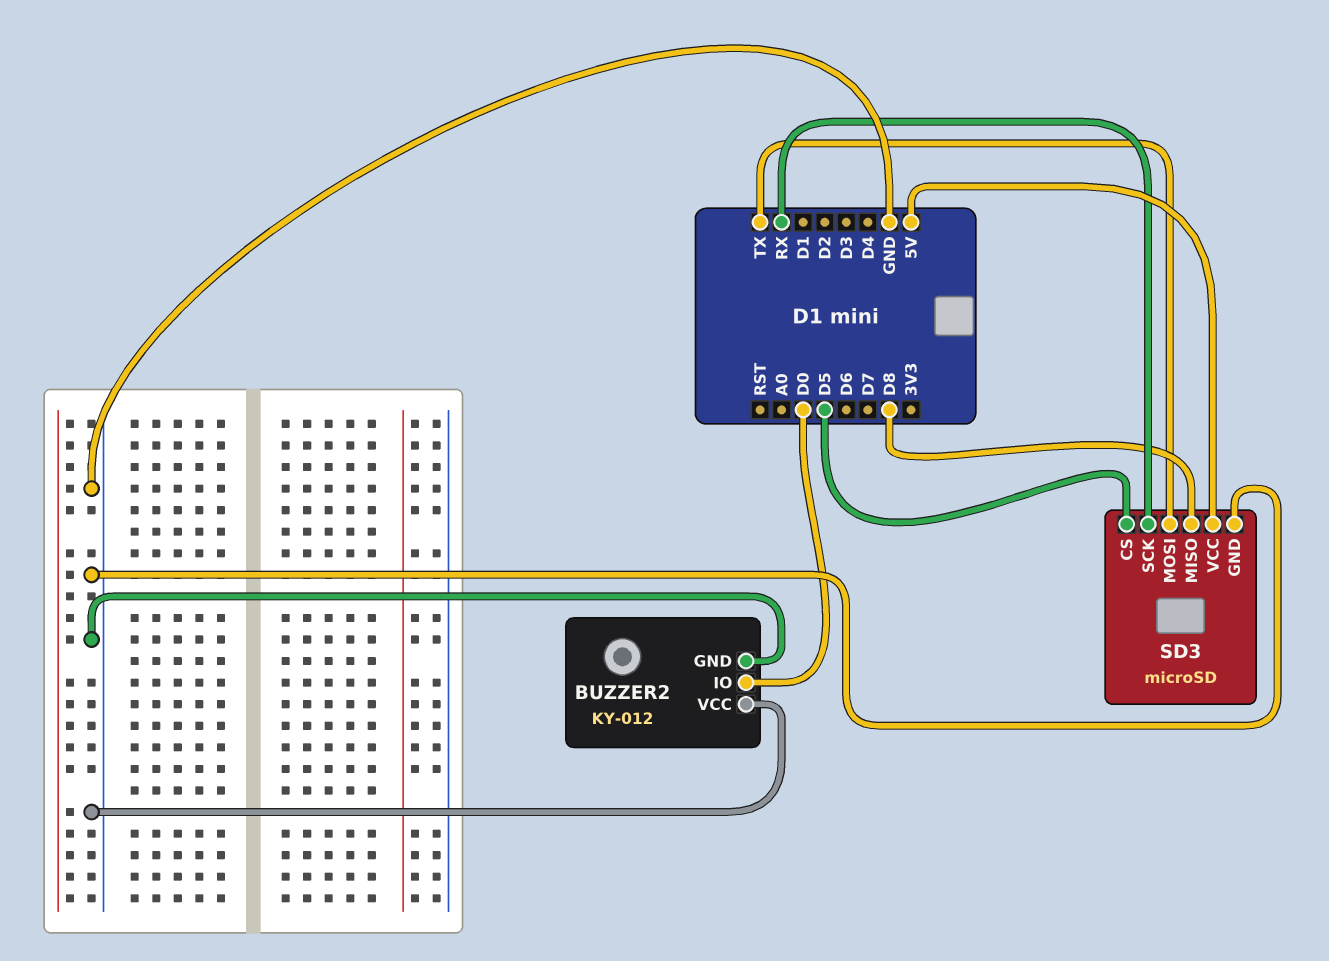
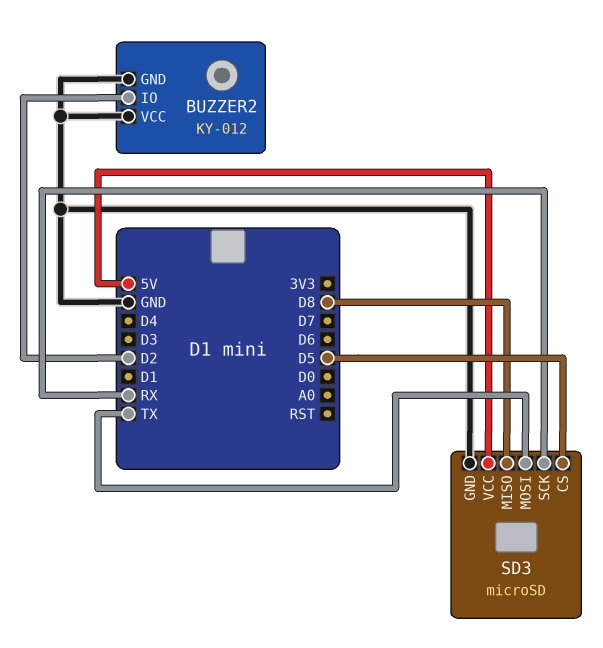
BUZZER2 pin IO: D0 -> D2

